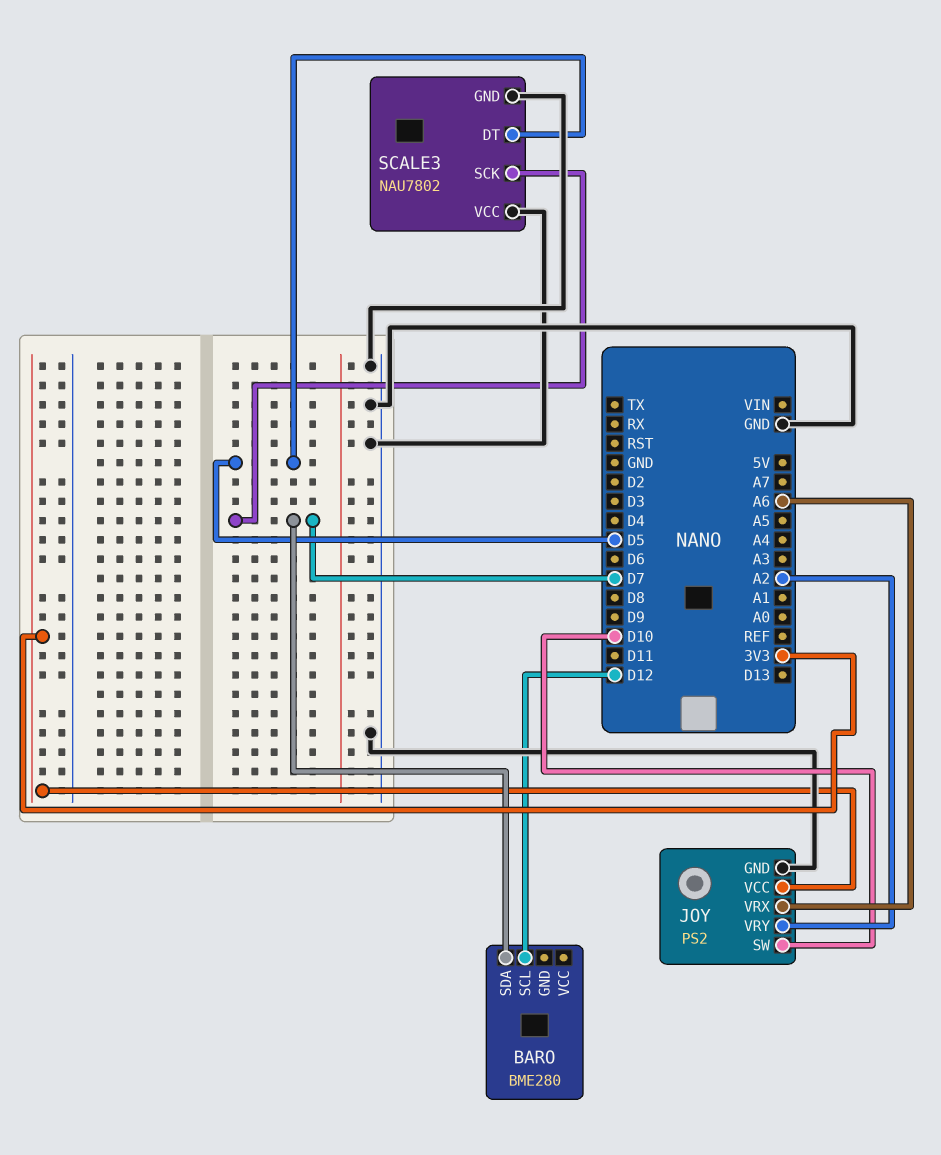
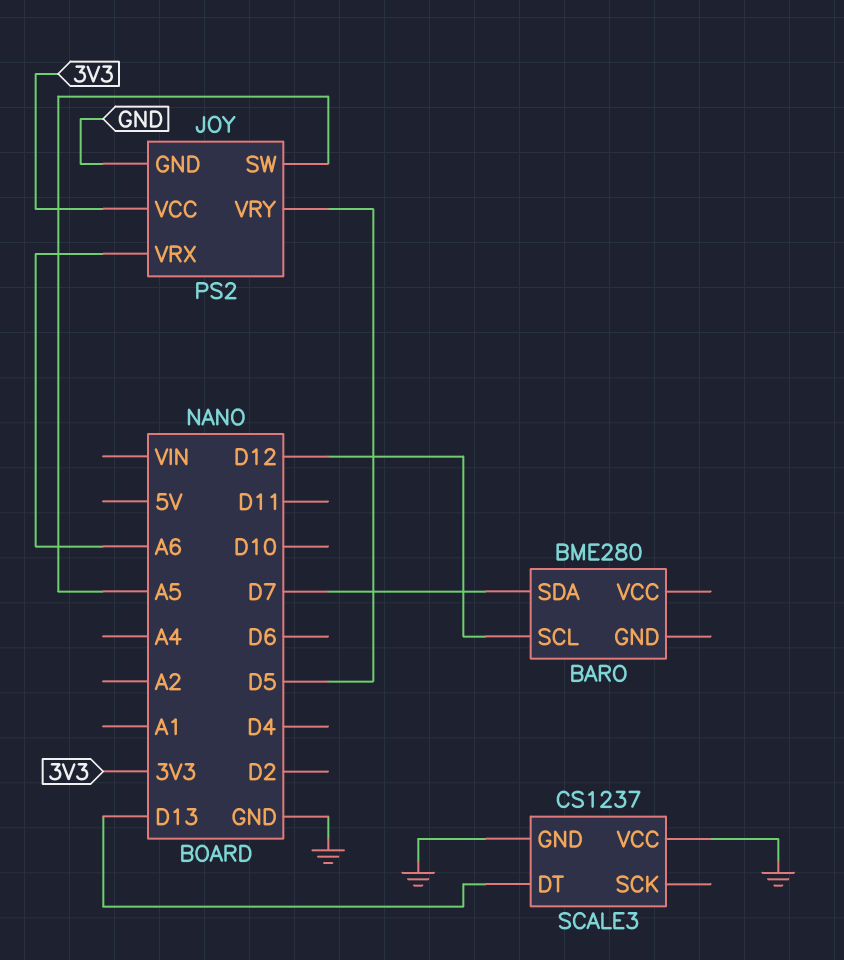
JOY pin SW: D10 -> A5
JOY pin VRY: A2 -> D5
SCALE3: NAU7802 -> CS1237
SCALE3 pin DT: D5 -> D13
SCALE3 pin SCK: D7 -> none

